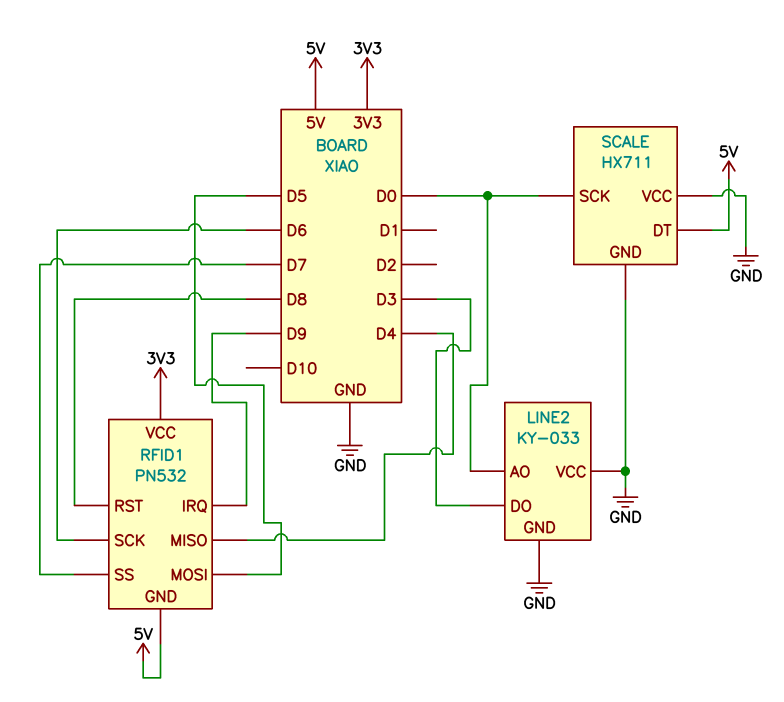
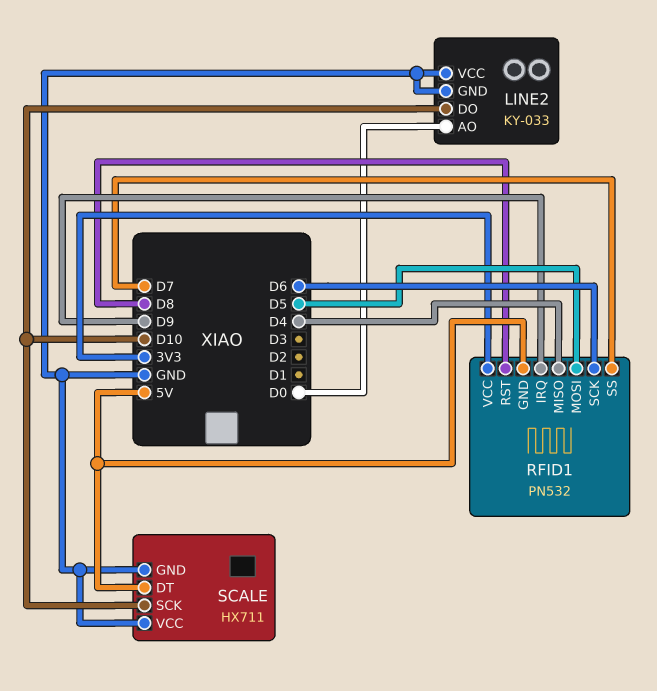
LINE2 pin DO: D3 -> D10
SCALE pin SCK: D0 -> D10

